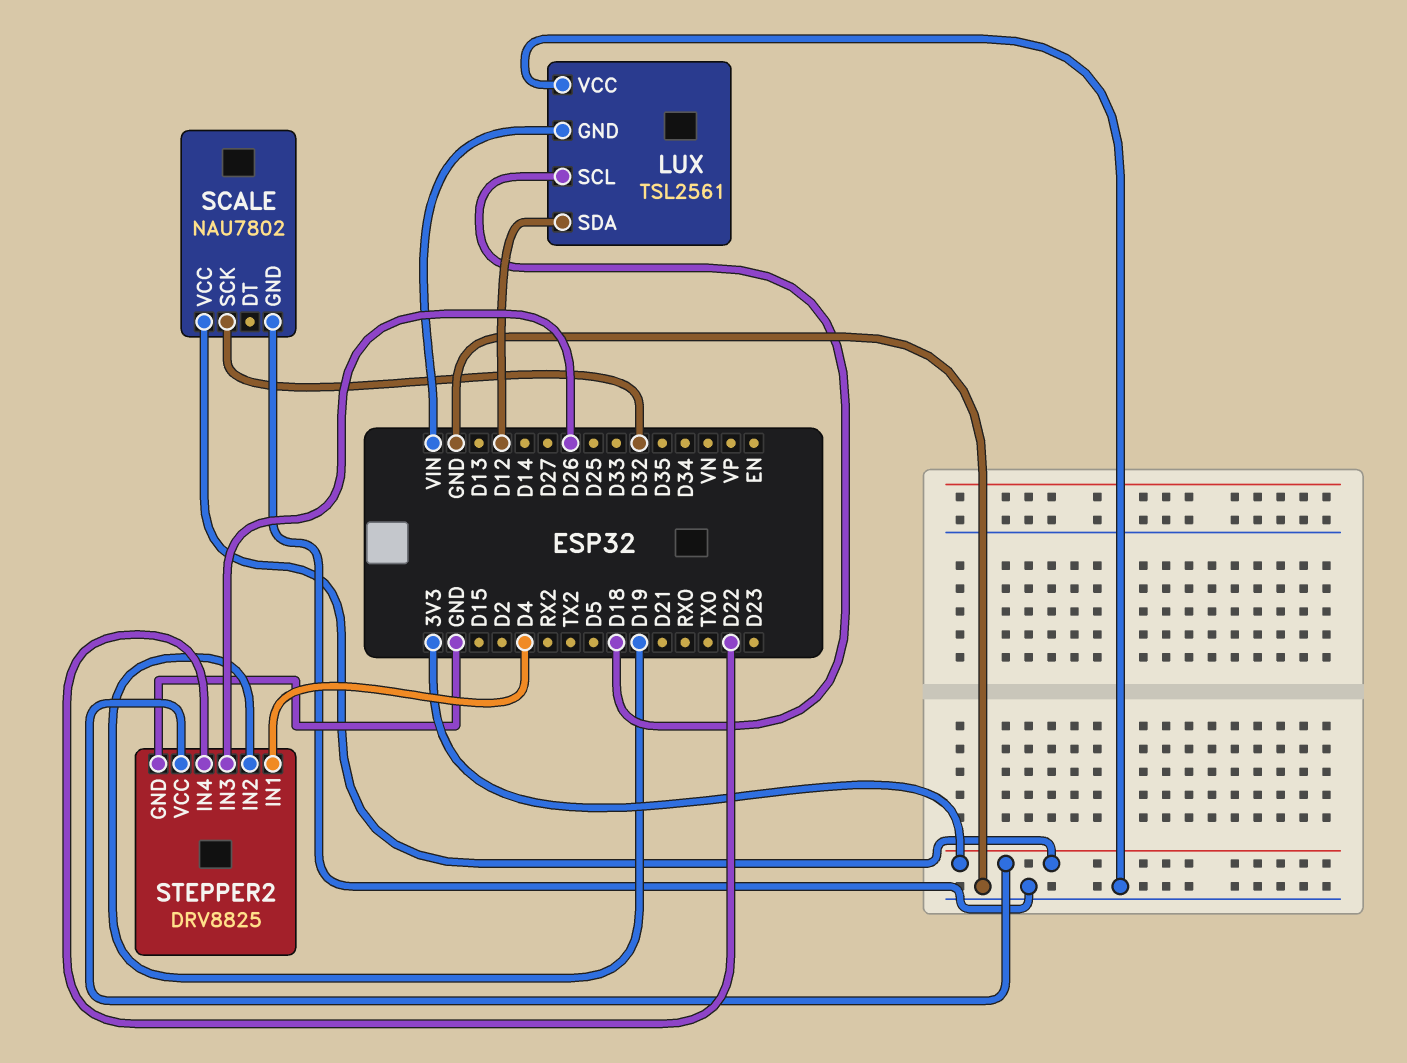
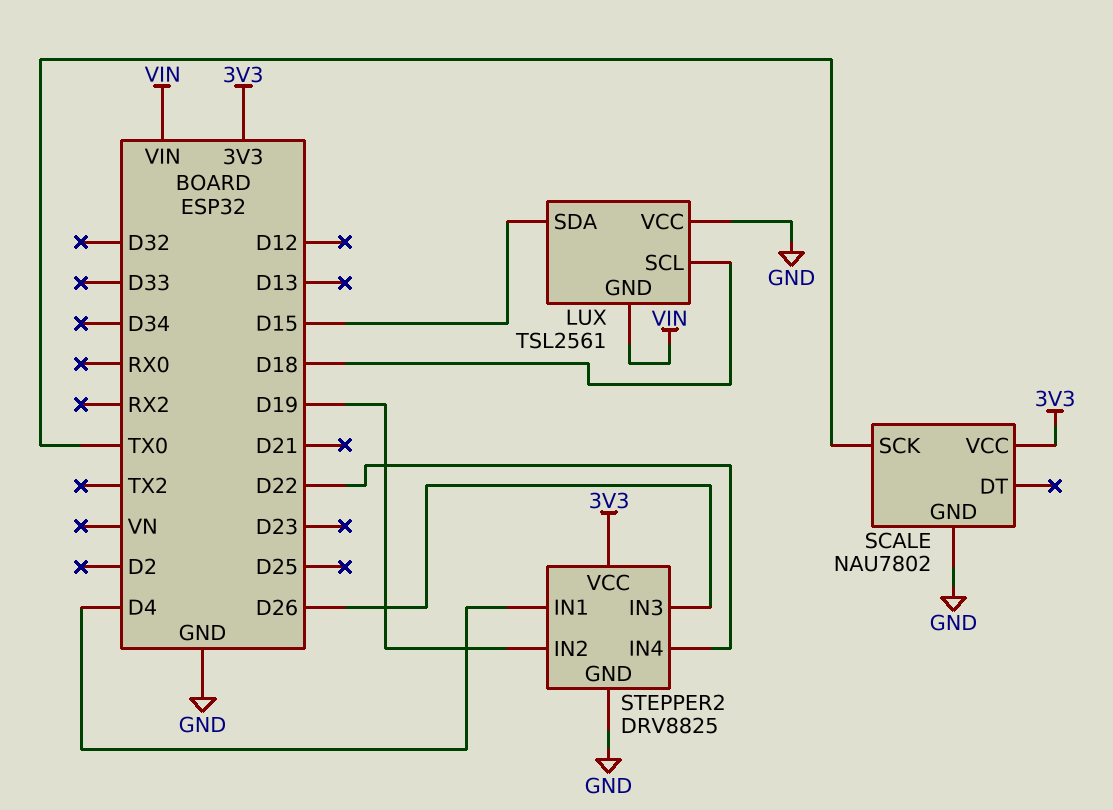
LUX pin SDA: D12 -> D15
SCALE pin SCK: D32 -> TX0

